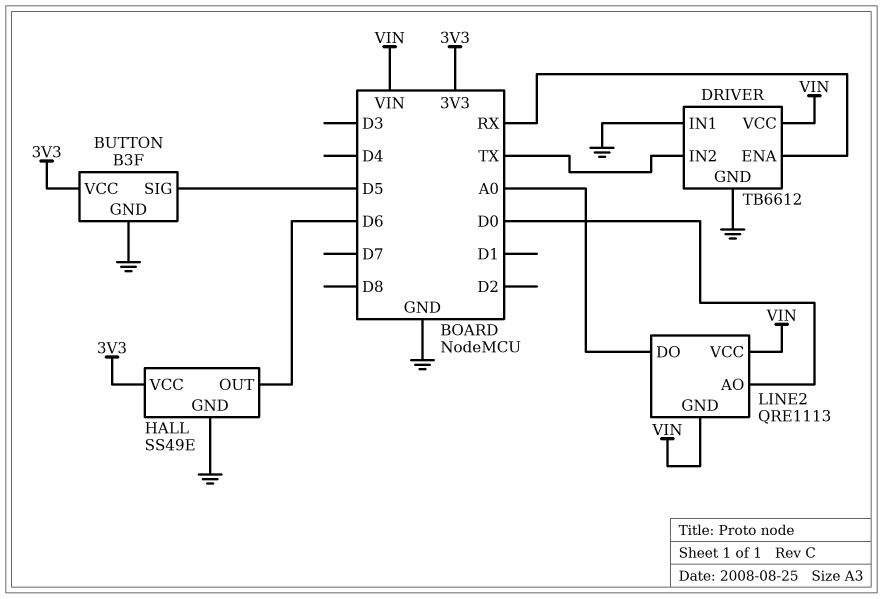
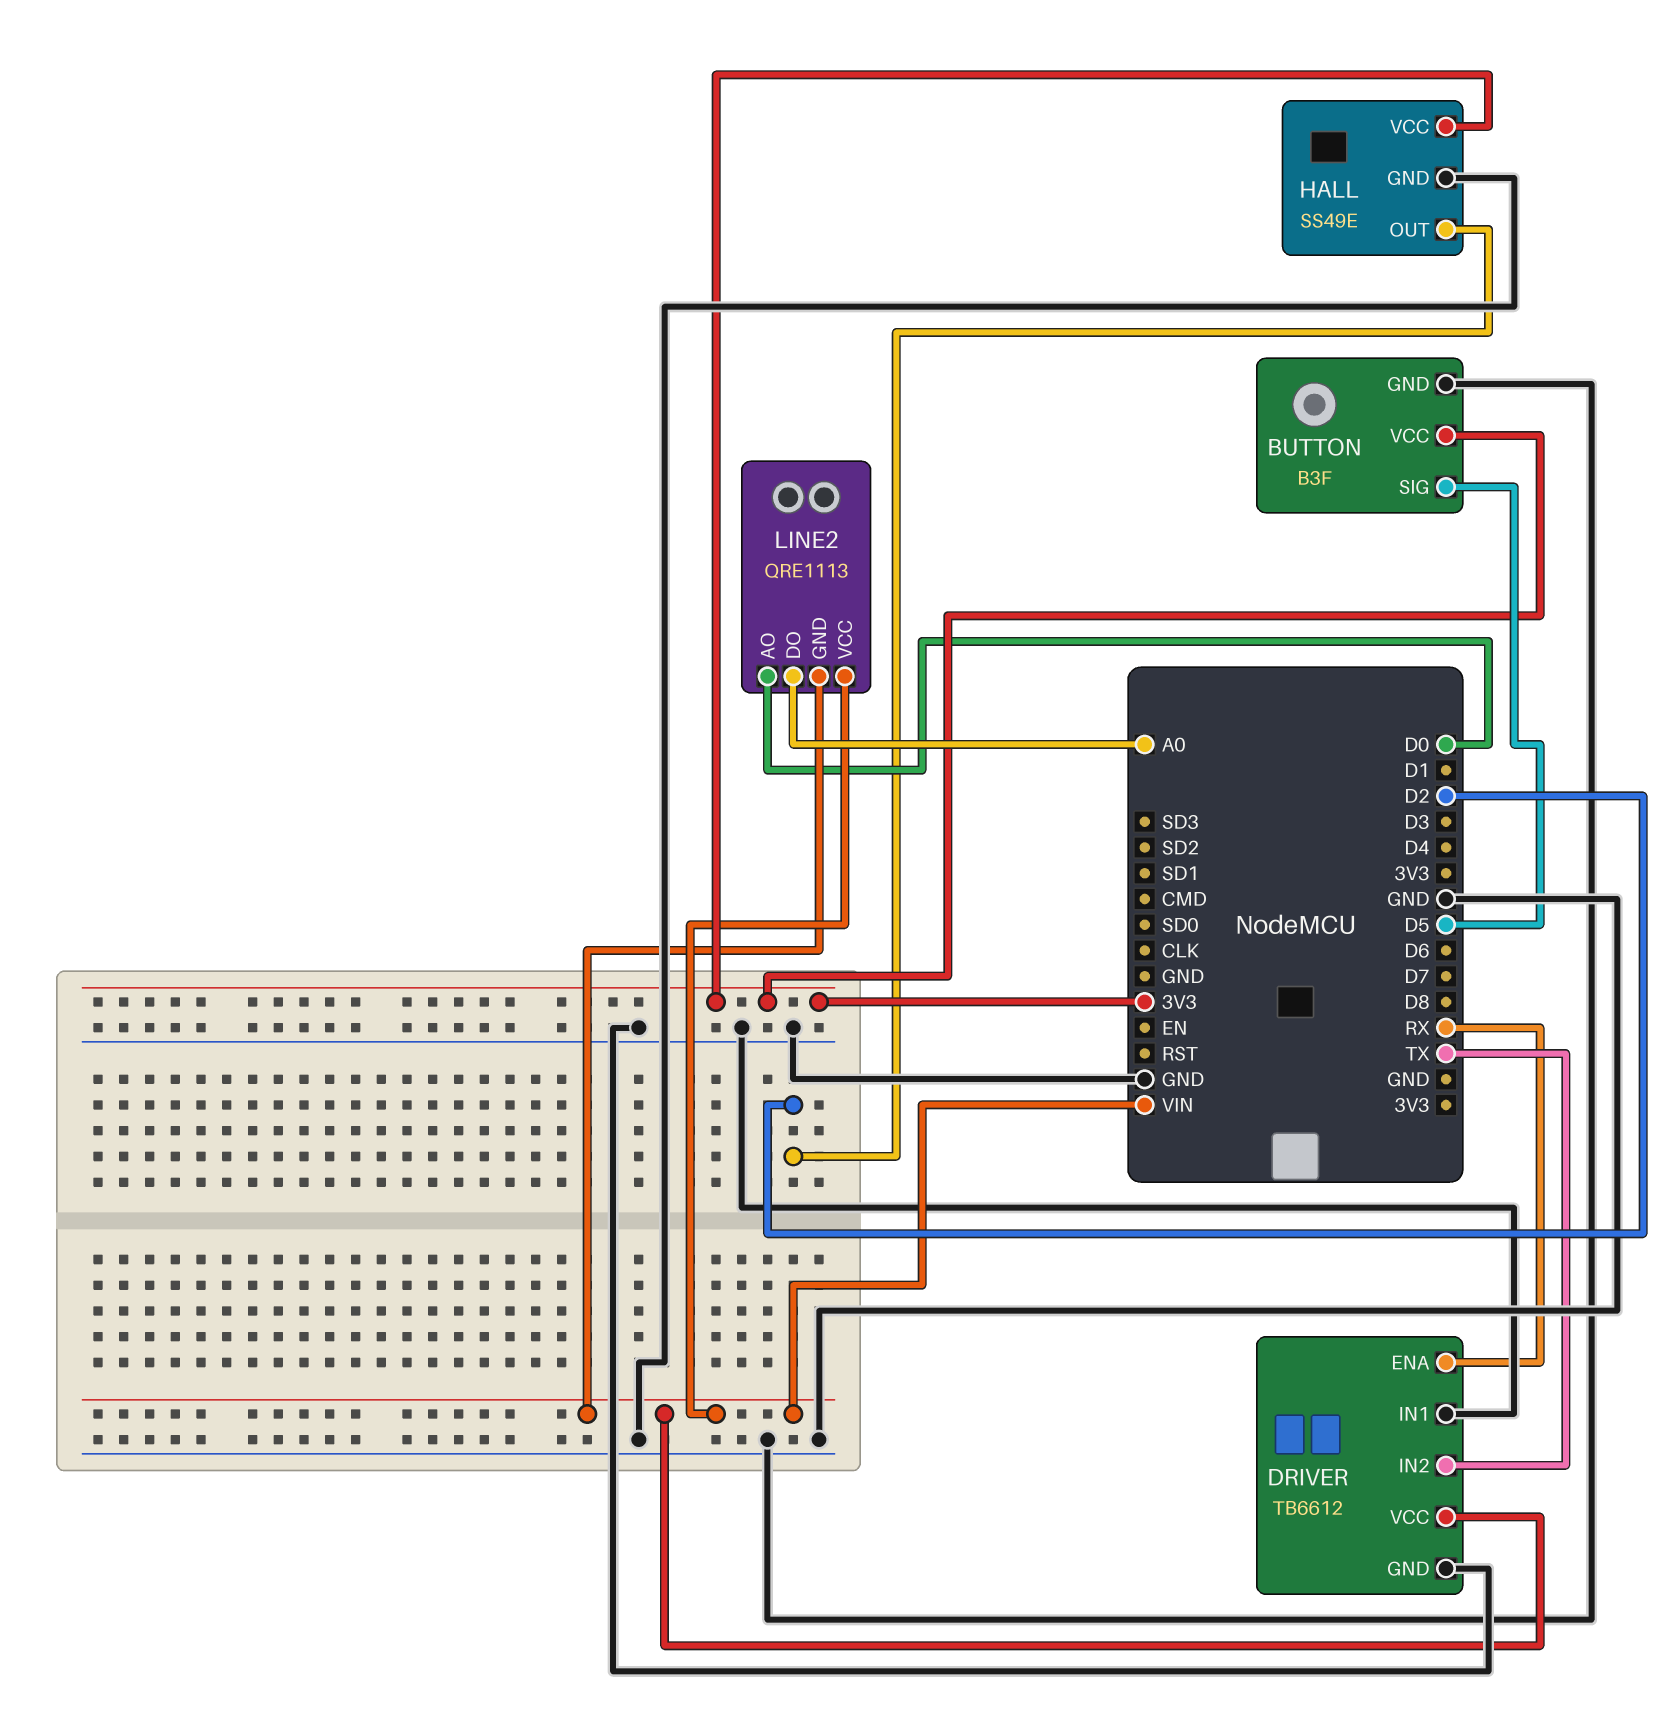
HALL pin OUT: D6 -> D2

